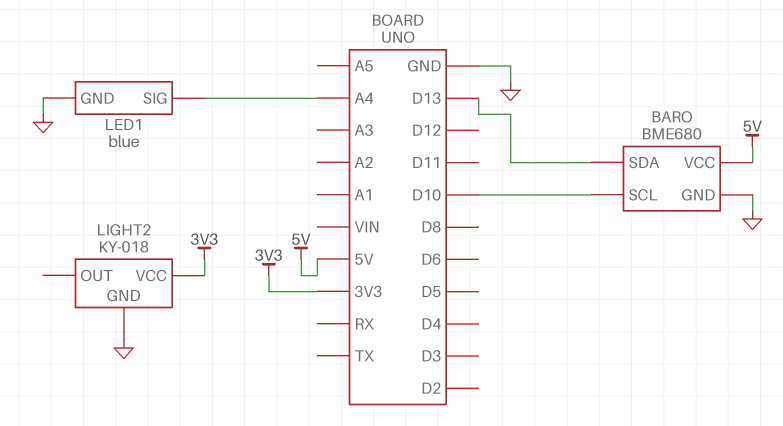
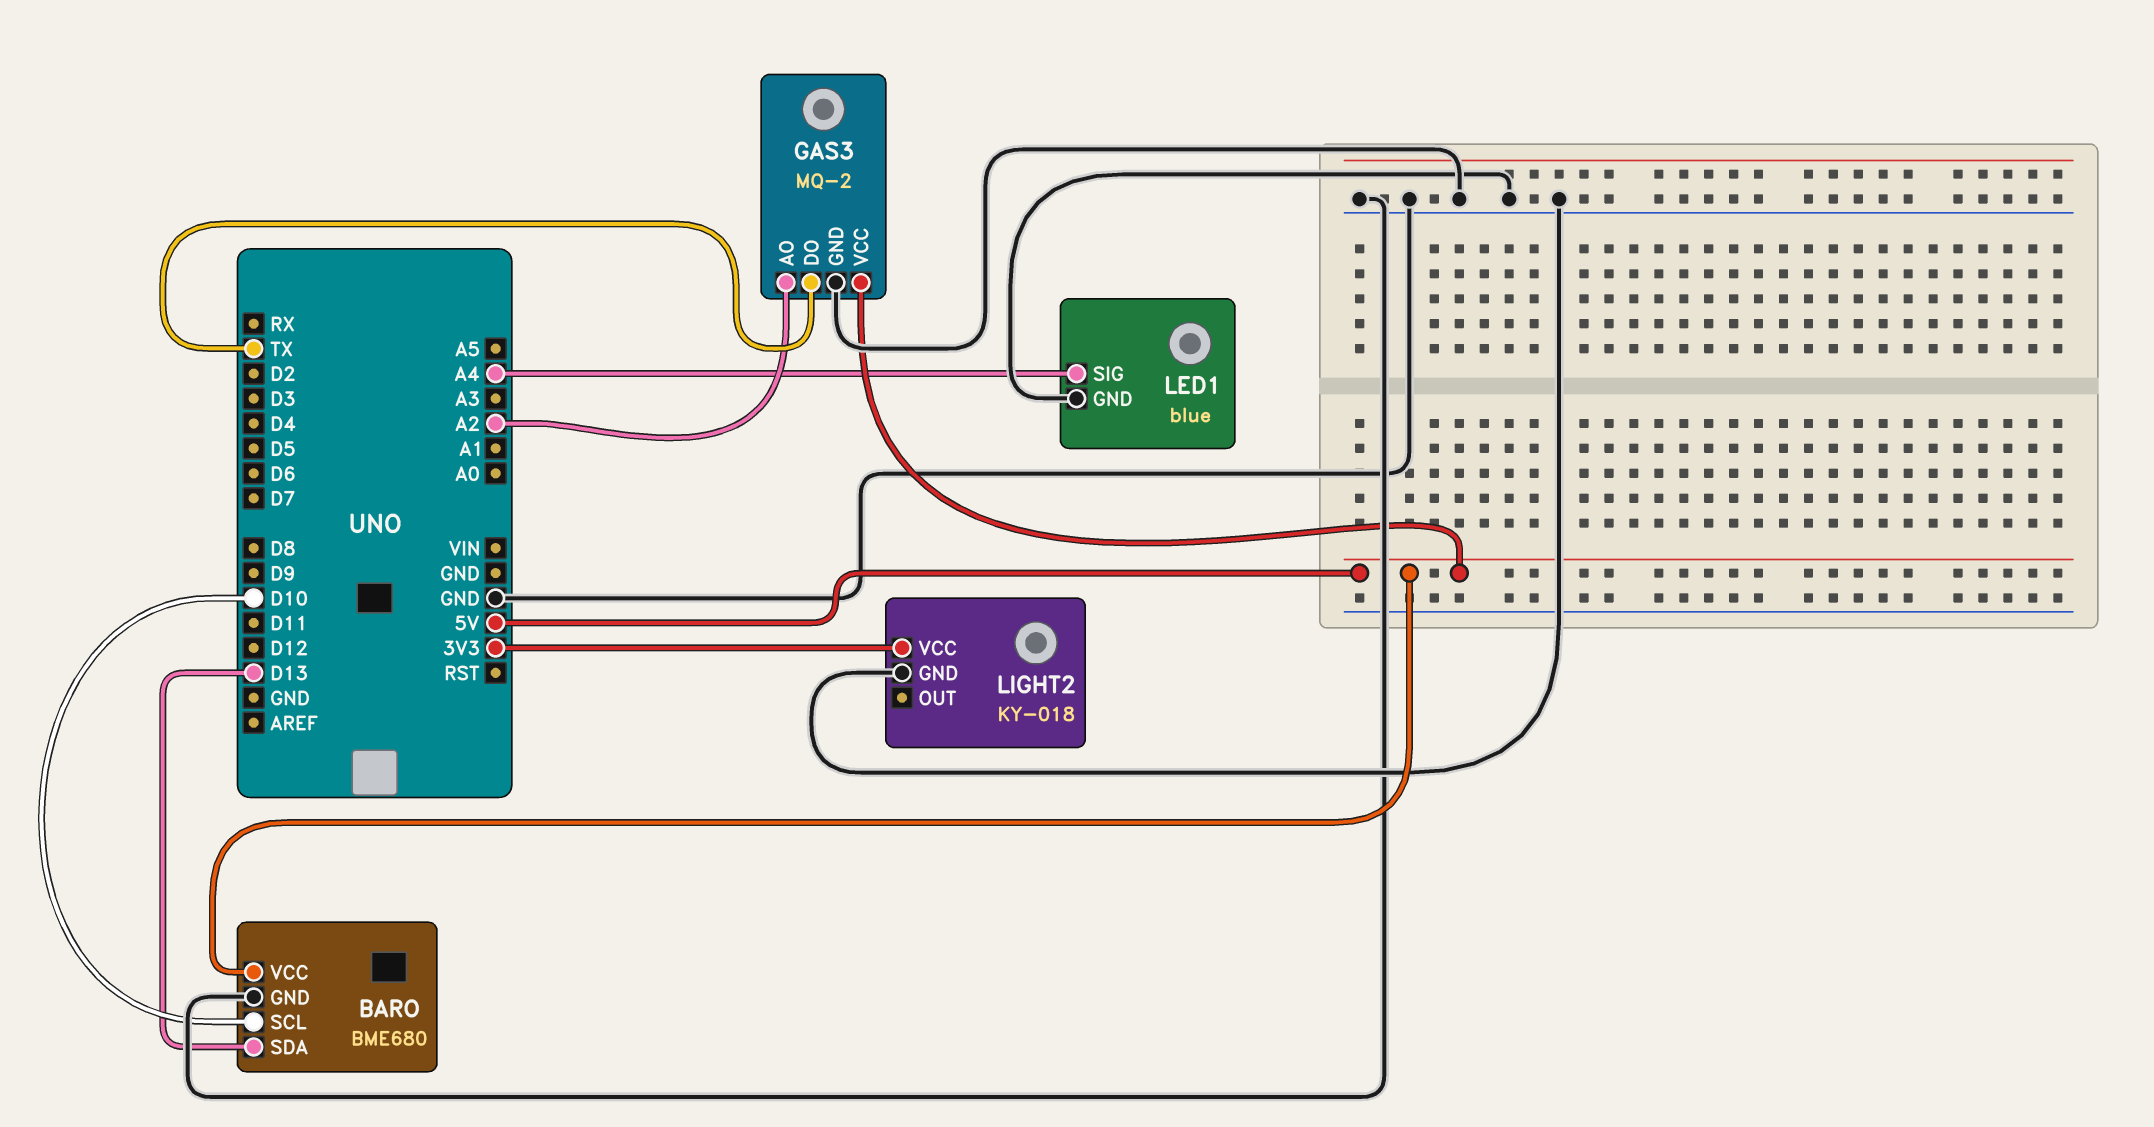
GAS3: none -> MQ-2
GAS3 pin AO: none -> A2
GAS3 pin DO: none -> TX
GAS3 pin GND: none -> GND
GAS3 pin VCC: none -> 5V

